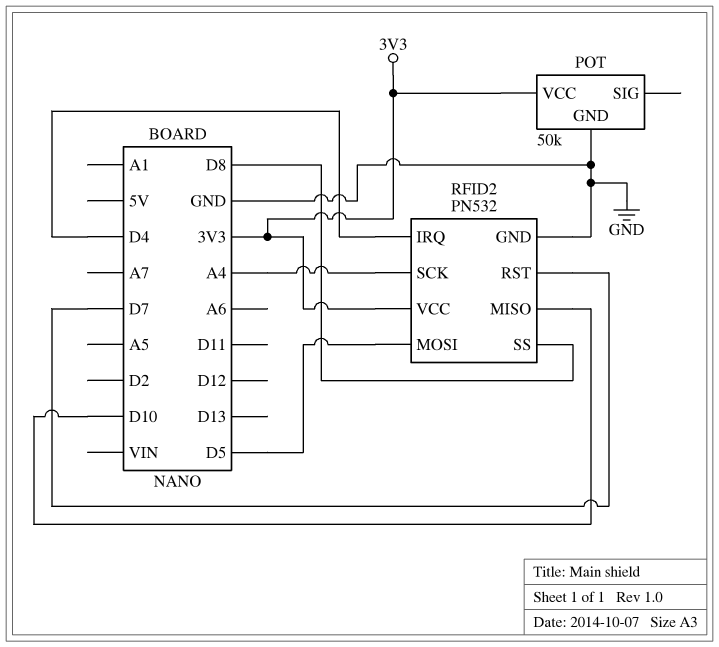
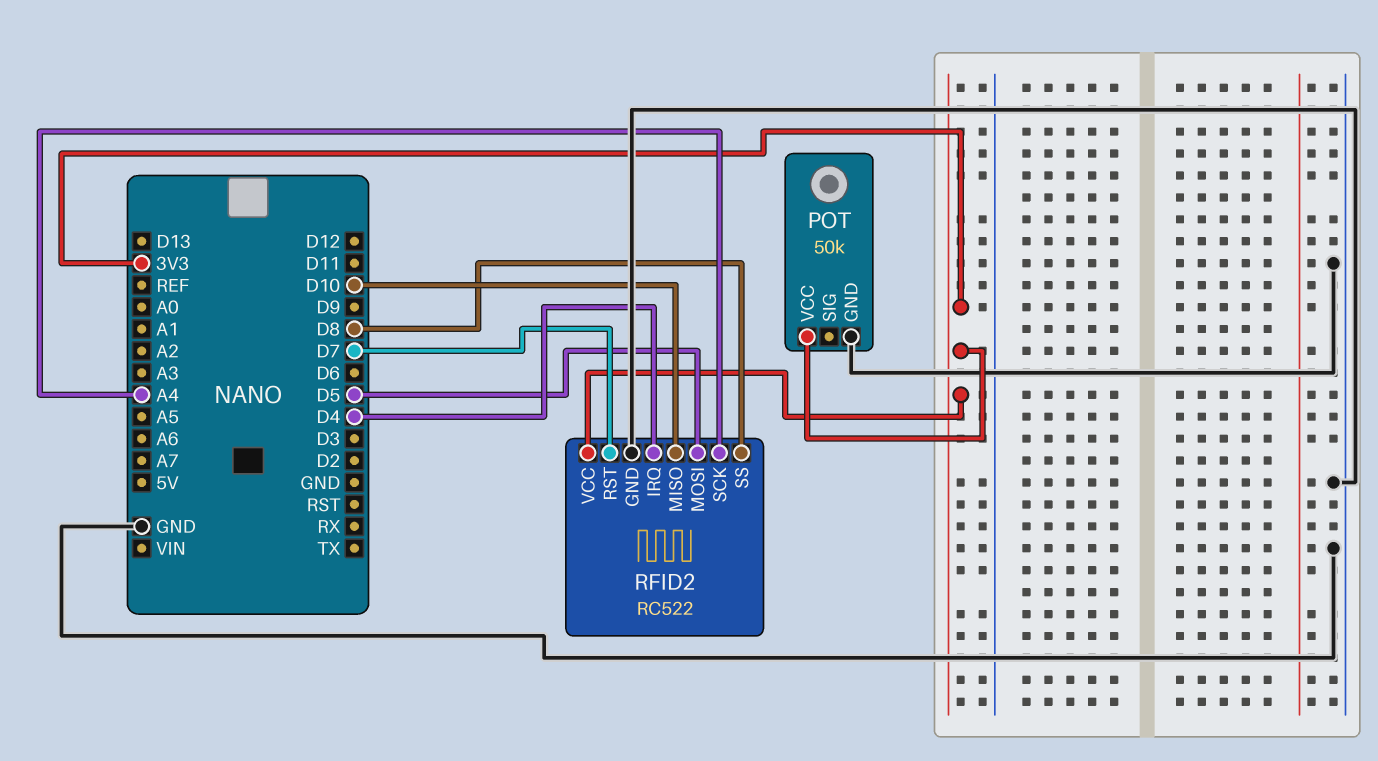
RFID2: PN532 -> RC522

